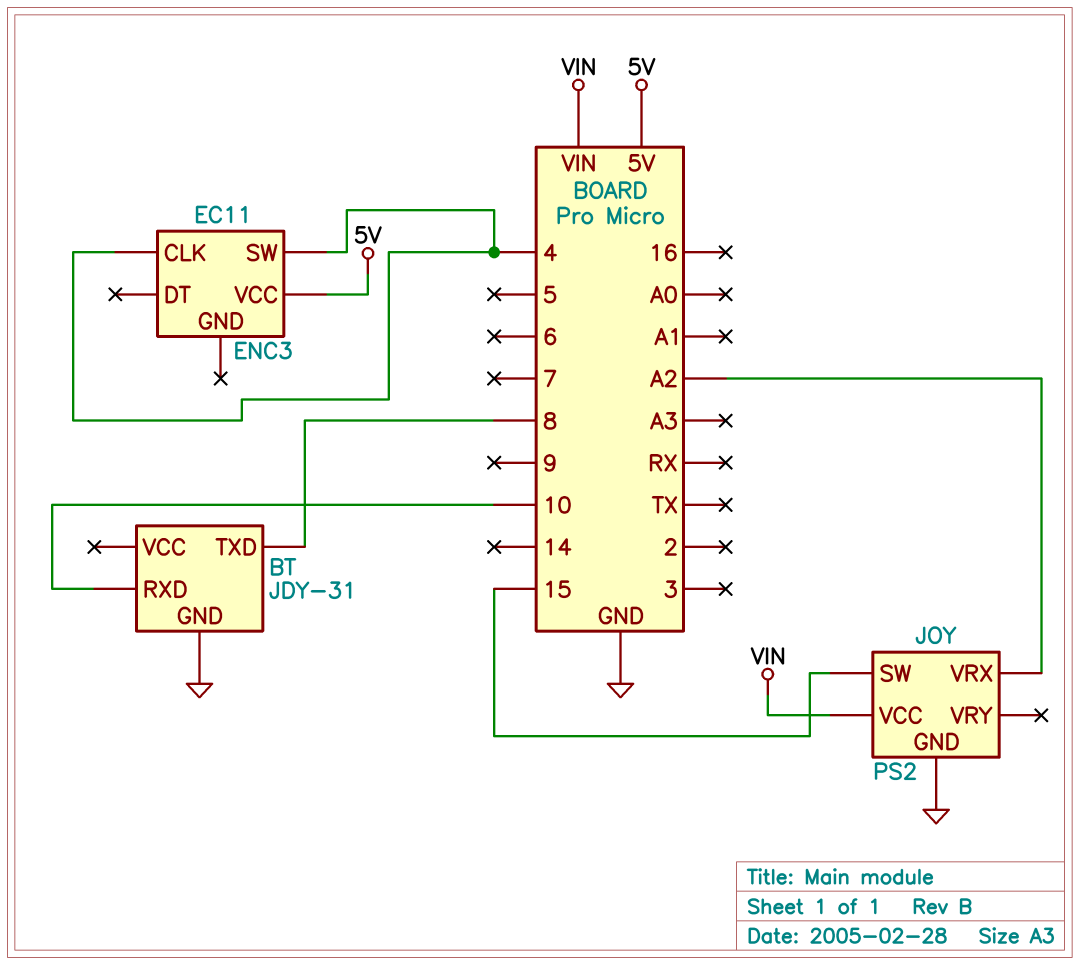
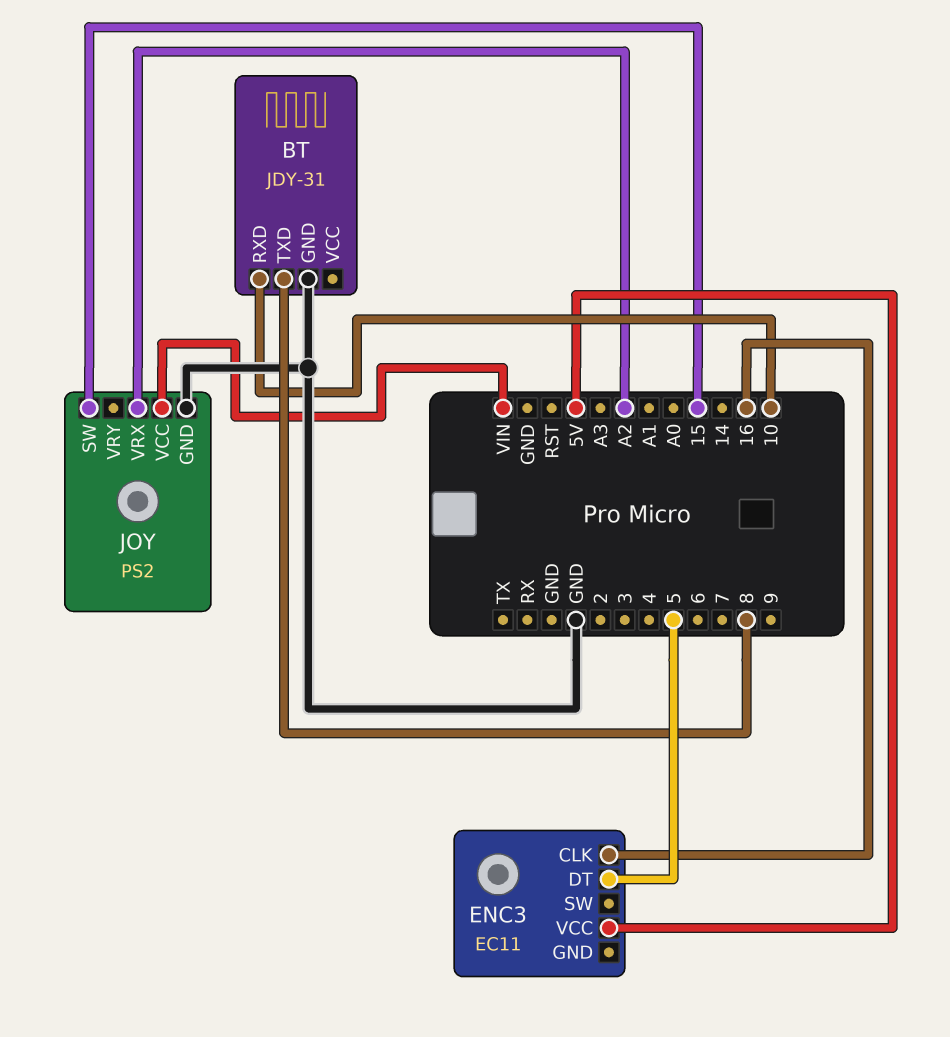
ENC3 pin CLK: 4 -> 16
ENC3 pin DT: none -> 5
ENC3 pin SW: 4 -> none

